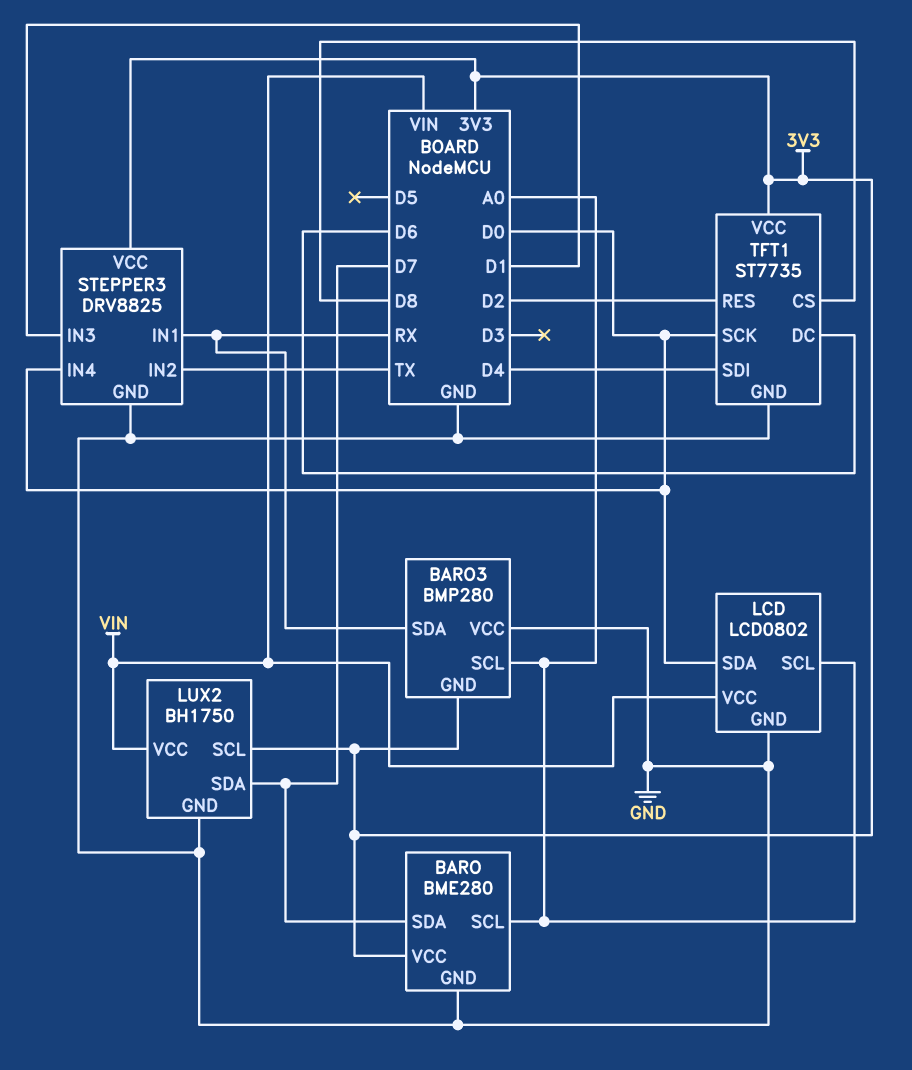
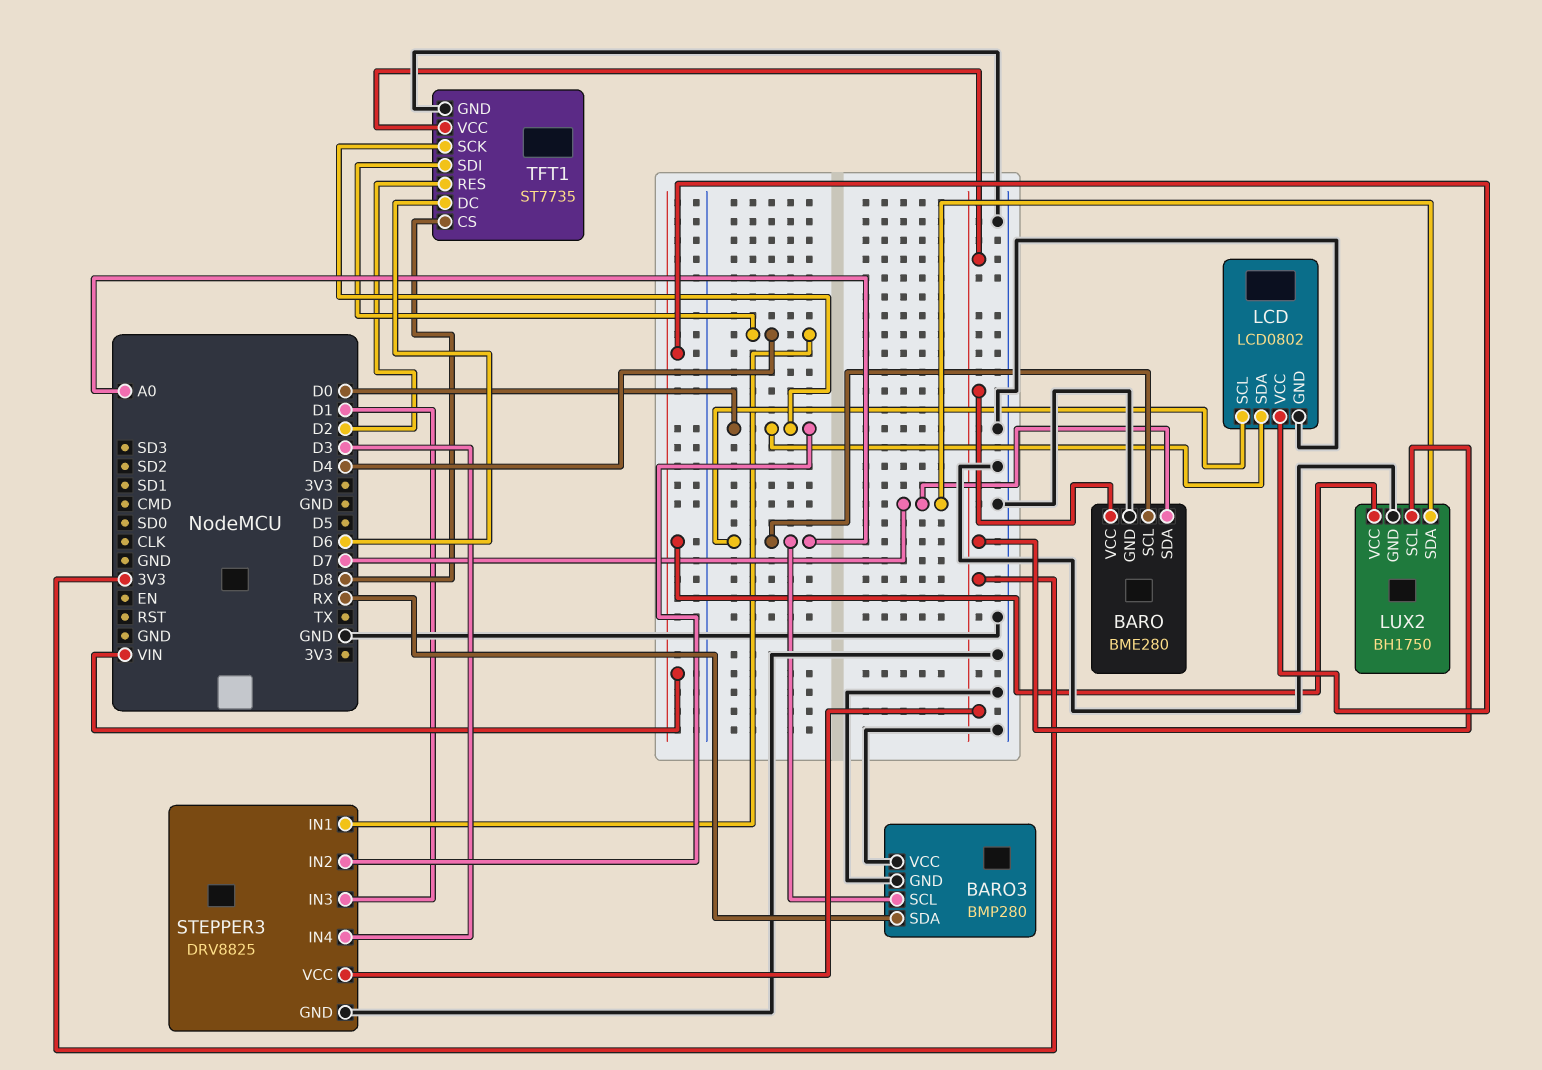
BARO3 pin GND: 3V3 -> GND
STEPPER3 pin IN1: RX -> D4
STEPPER3 pin IN2: TX -> D0
STEPPER3 pin IN4: D0 -> D3

